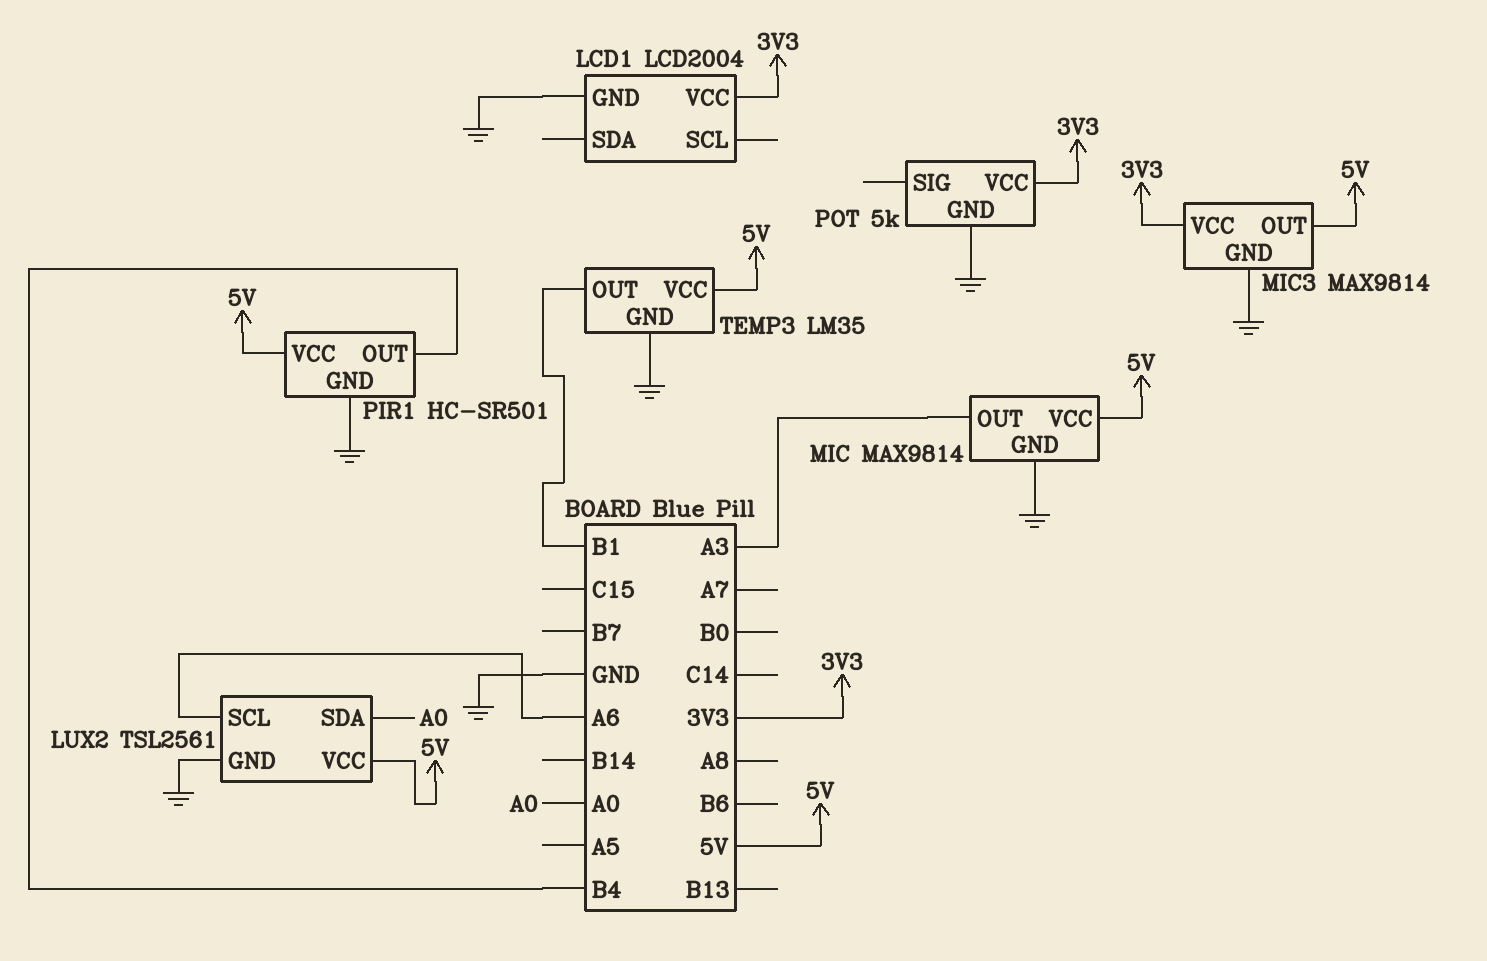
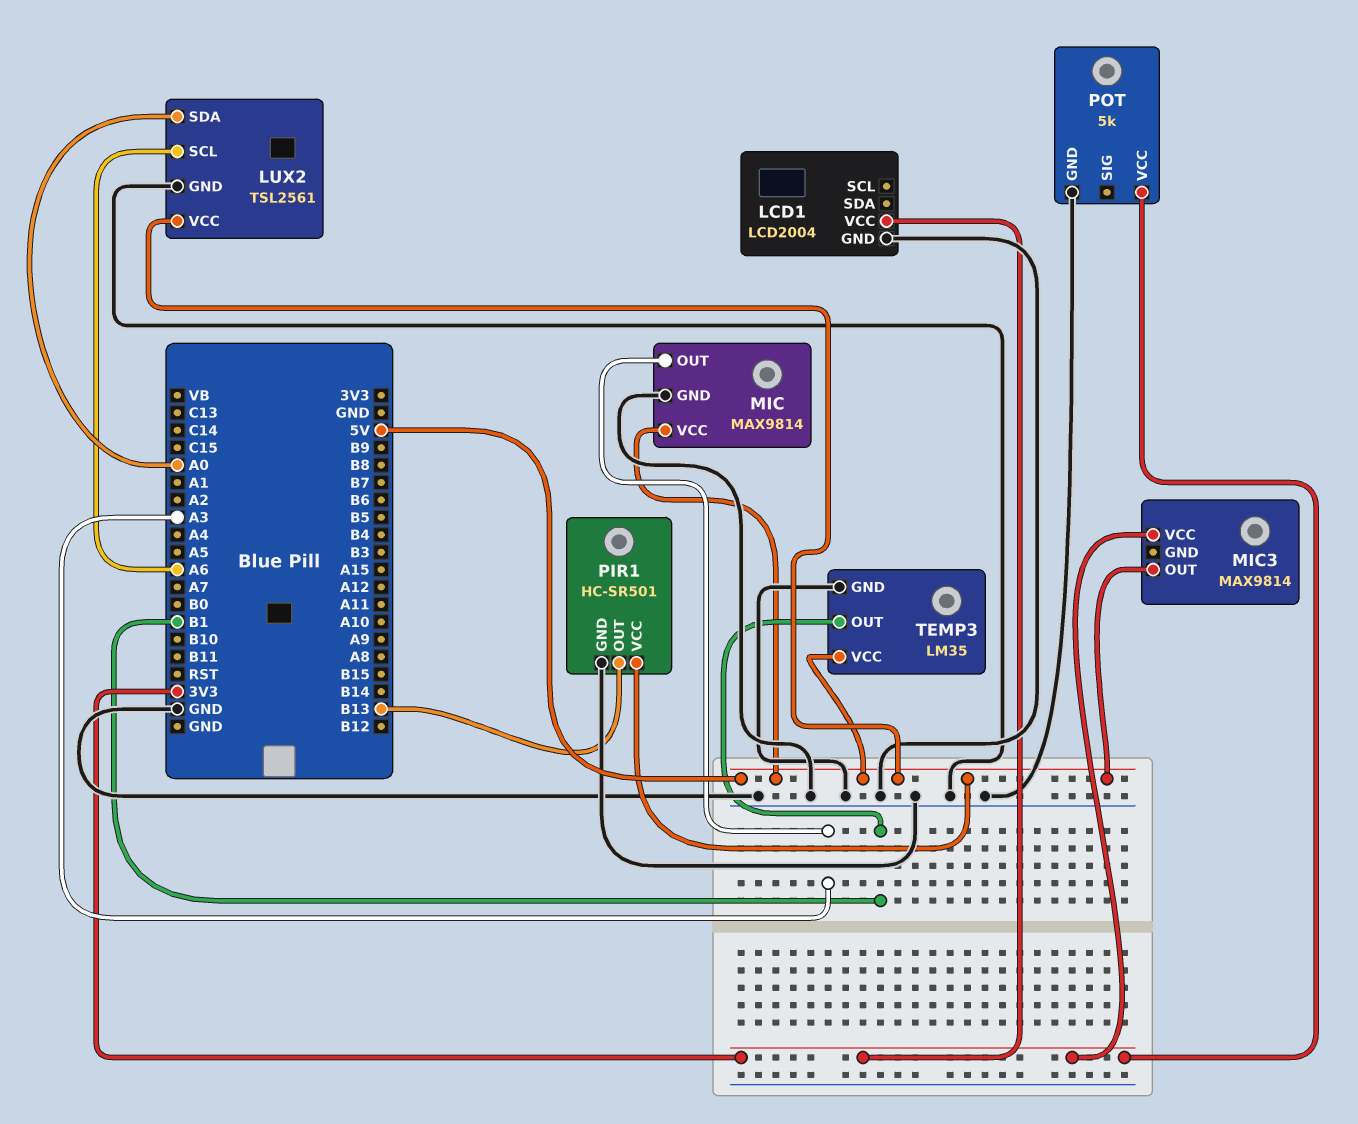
MIC3 pin GND: GND -> none
PIR1 pin OUT: B4 -> B13

